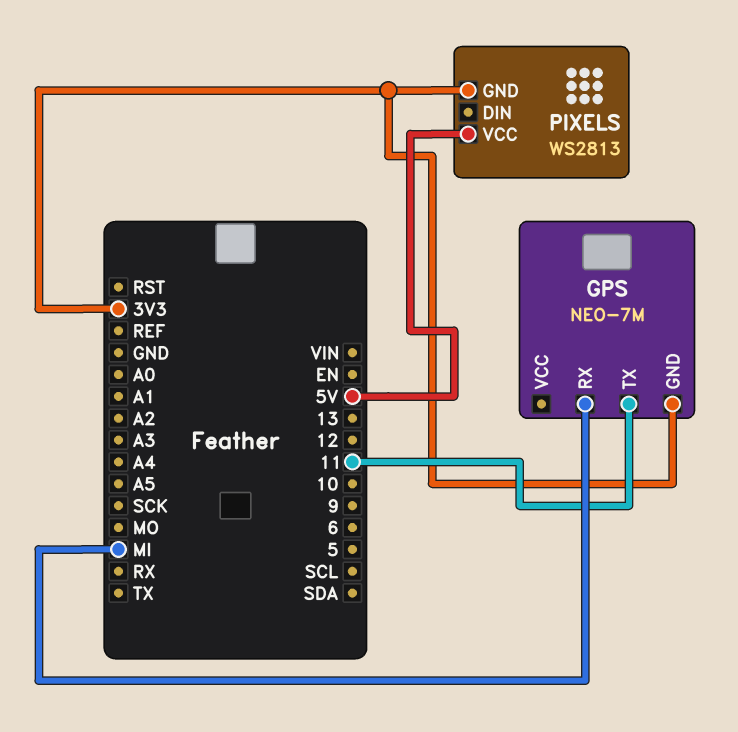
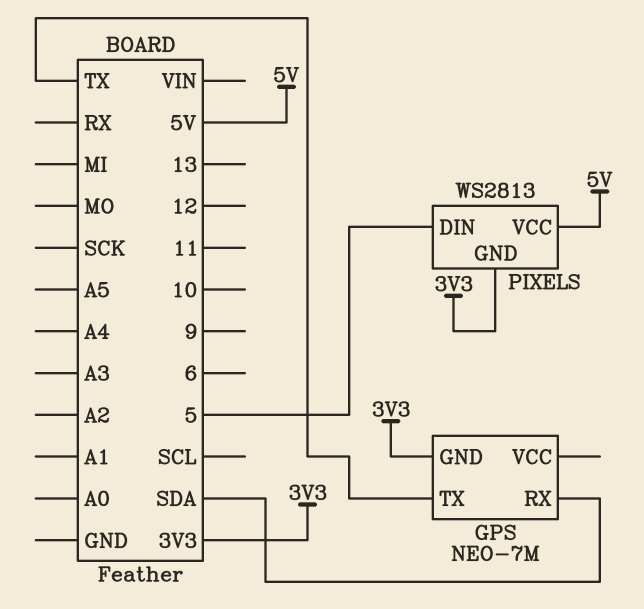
GPS pin RX: MI -> SDA
GPS pin TX: 11 -> TX
PIXELS pin DIN: none -> 5

